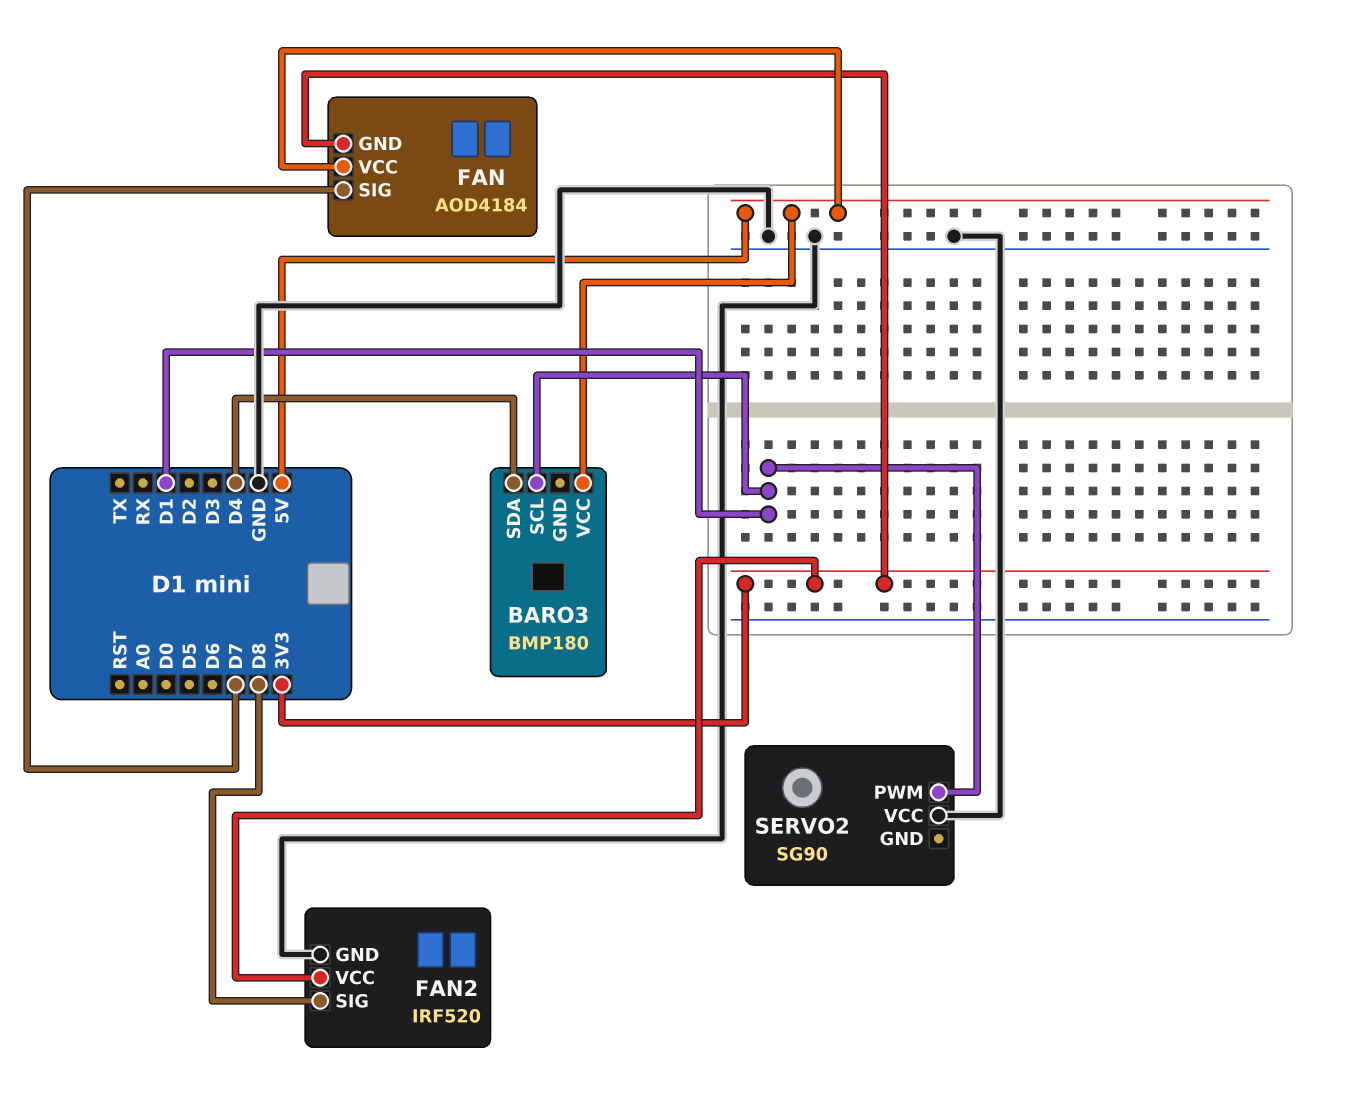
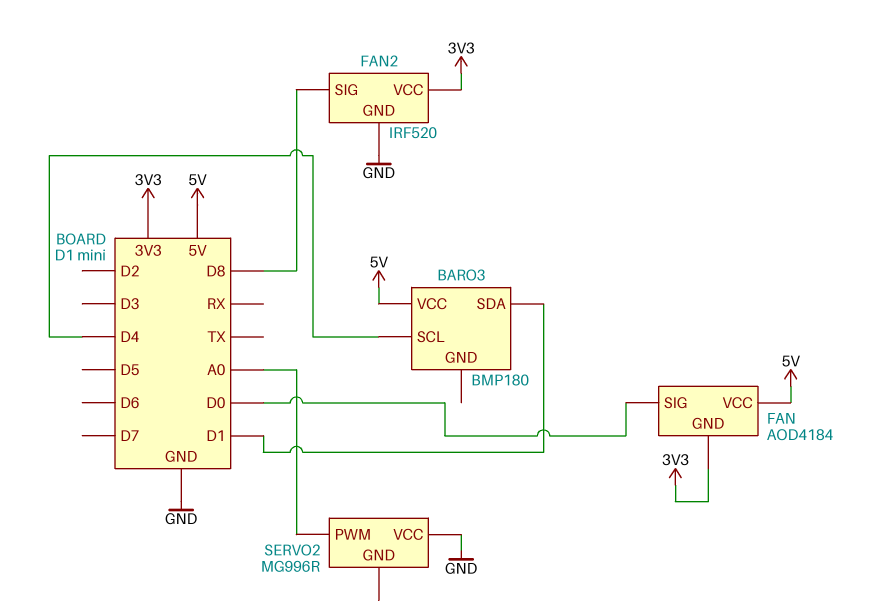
BARO3 pin SCL: D1 -> D4
BARO3 pin SDA: D4 -> D1
FAN pin SIG: D7 -> D0
SERVO2: SG90 -> MG996R
SERVO2 pin PWM: D1 -> A0

